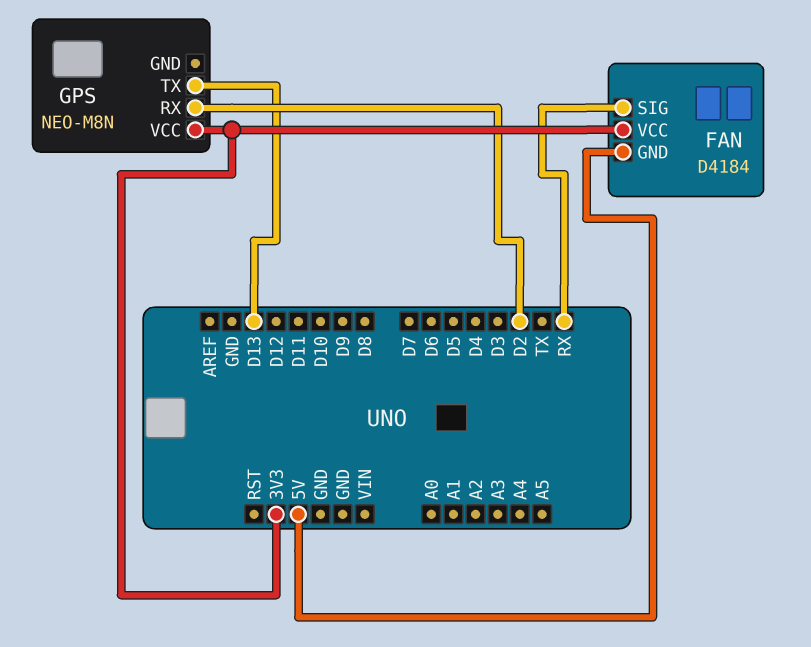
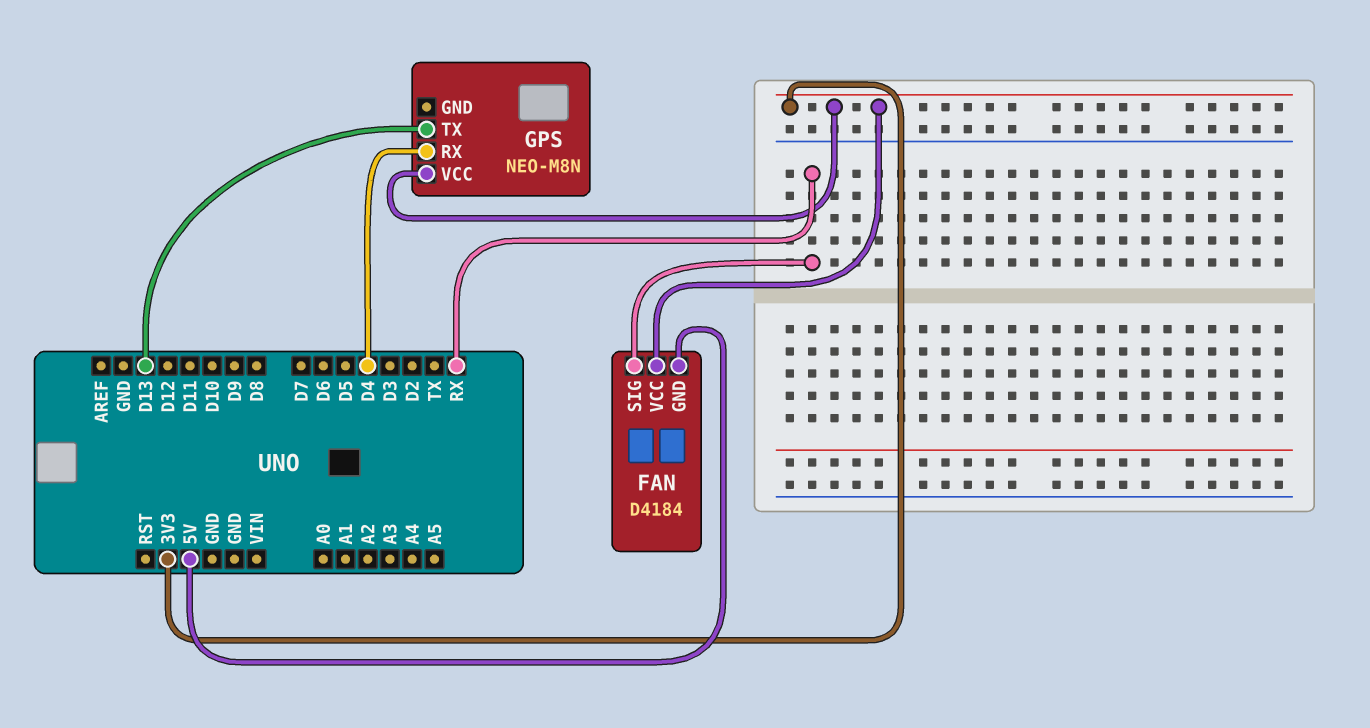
GPS pin RX: D2 -> D4

